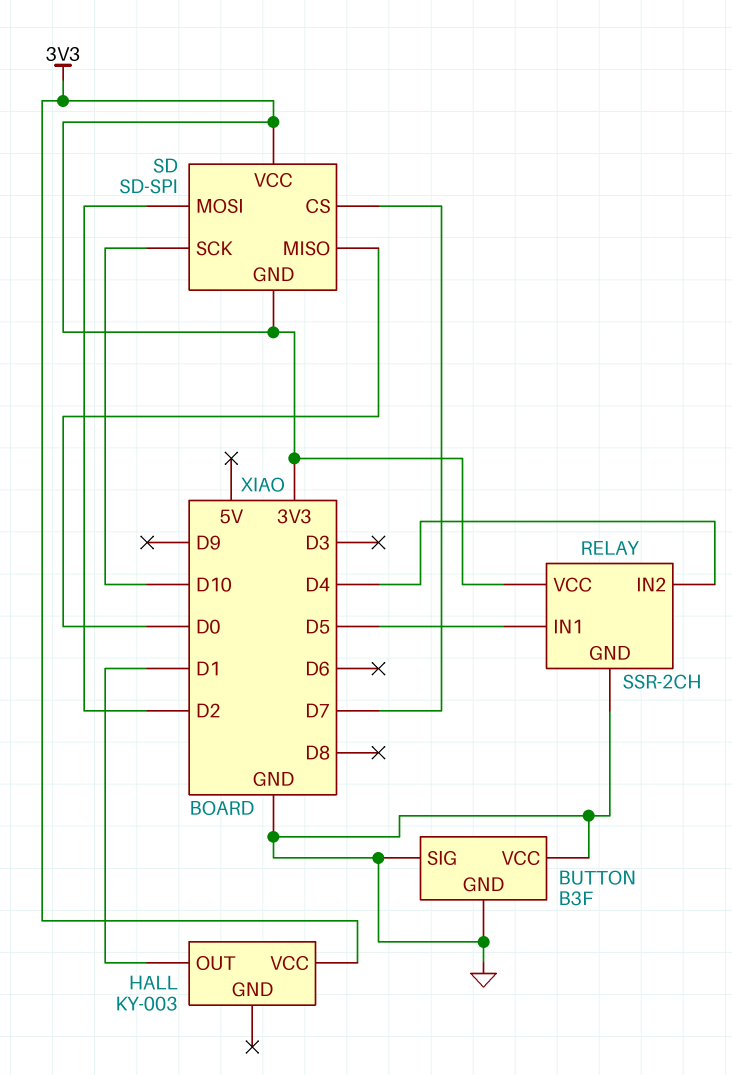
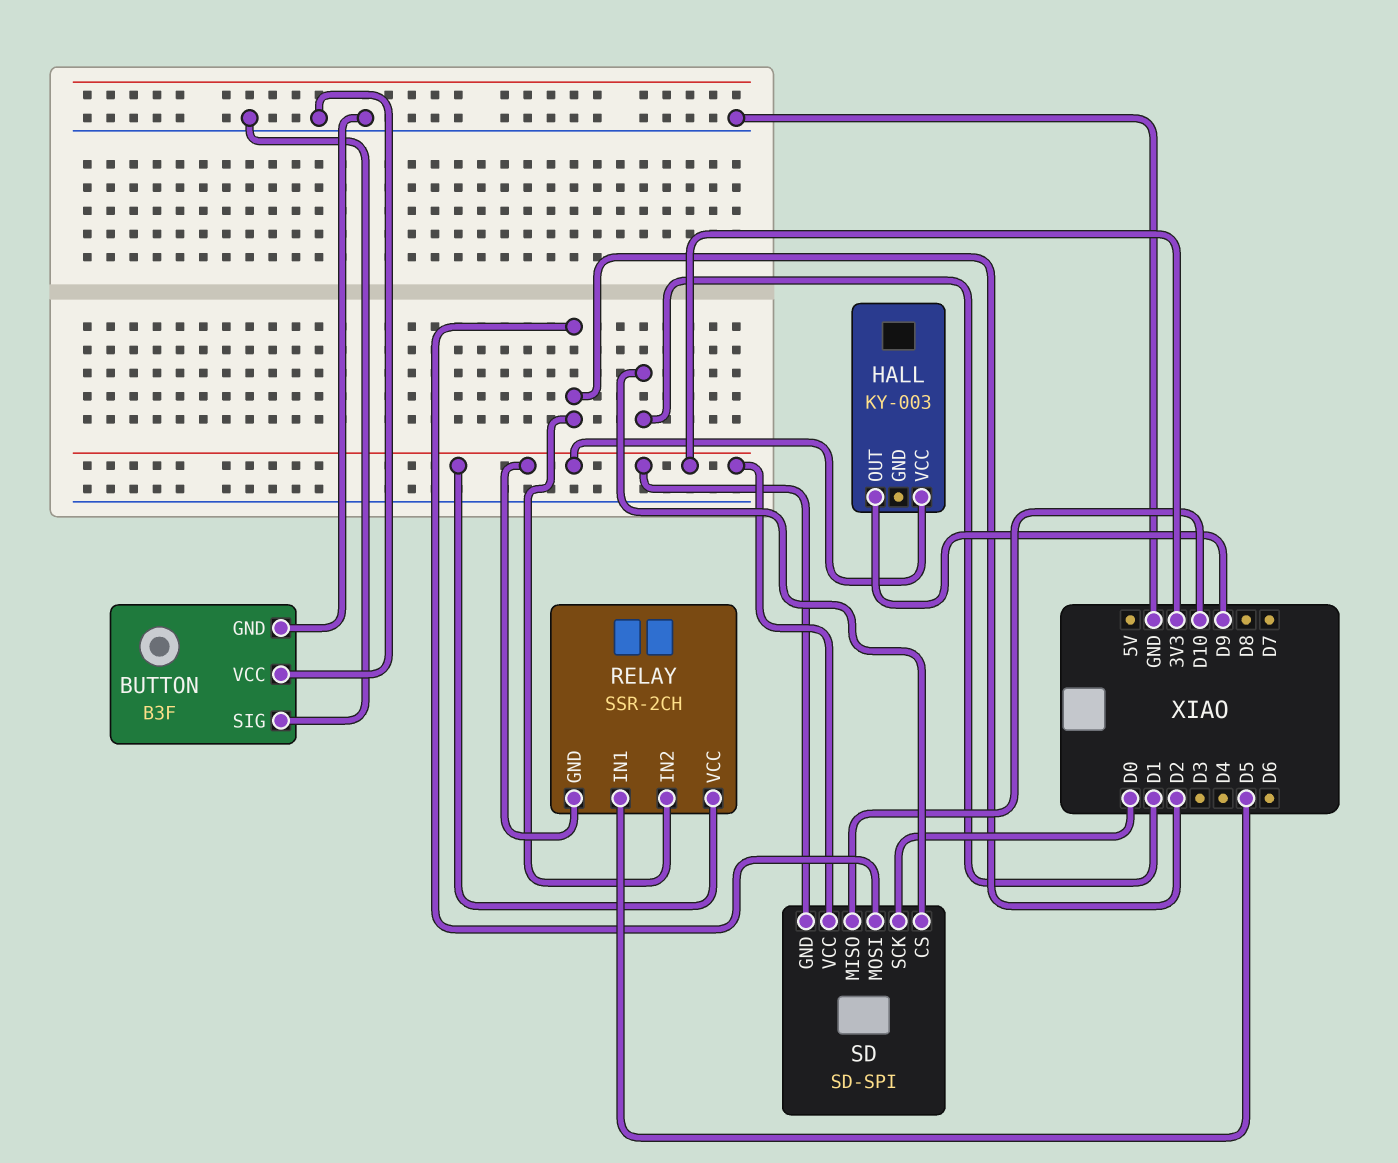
HALL pin OUT: D1 -> D9
RELAY pin GND: GND -> 3V3
RELAY pin IN2: D4 -> D2
SD pin CS: D7 -> D1
SD pin MISO: D0 -> D10
SD pin SCK: D10 -> D0

